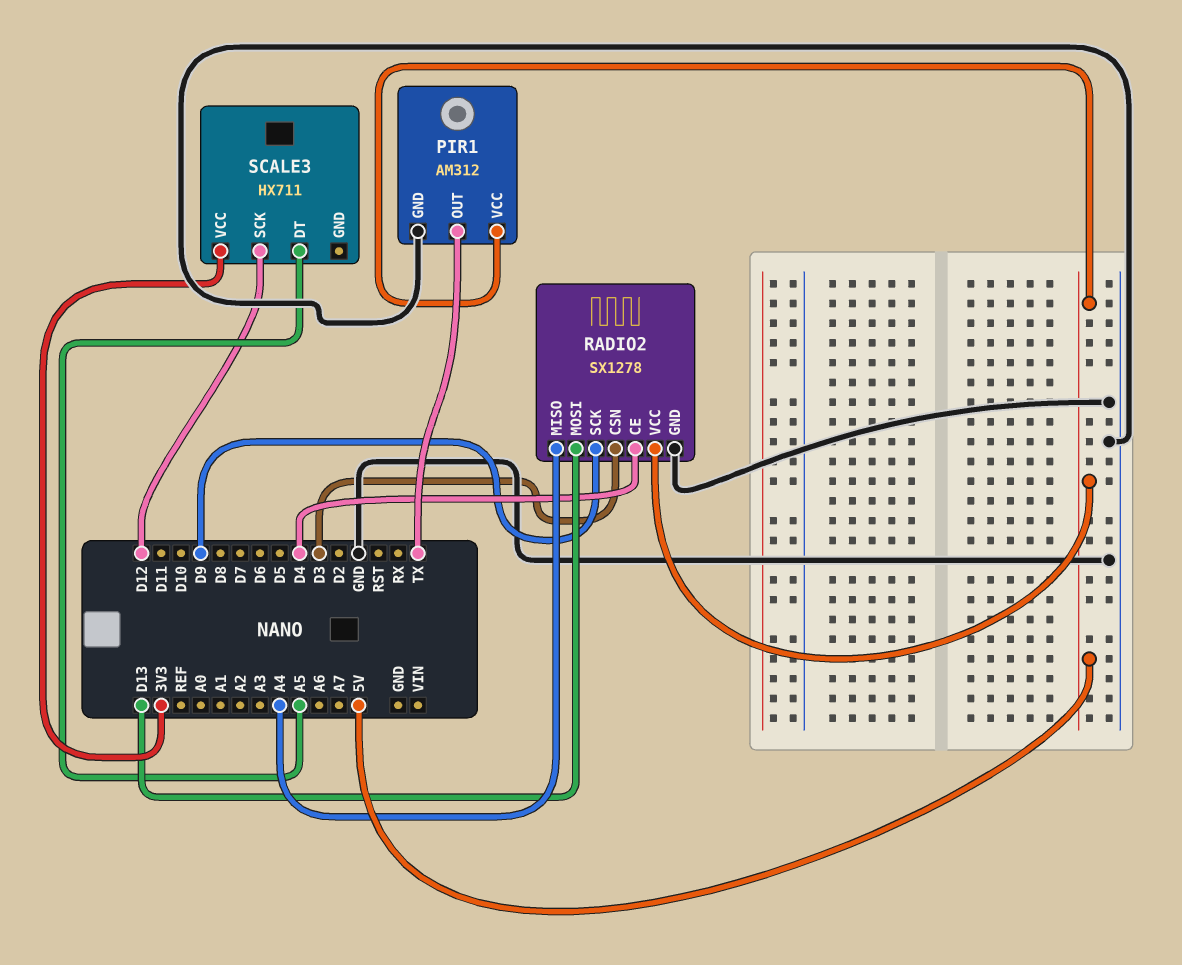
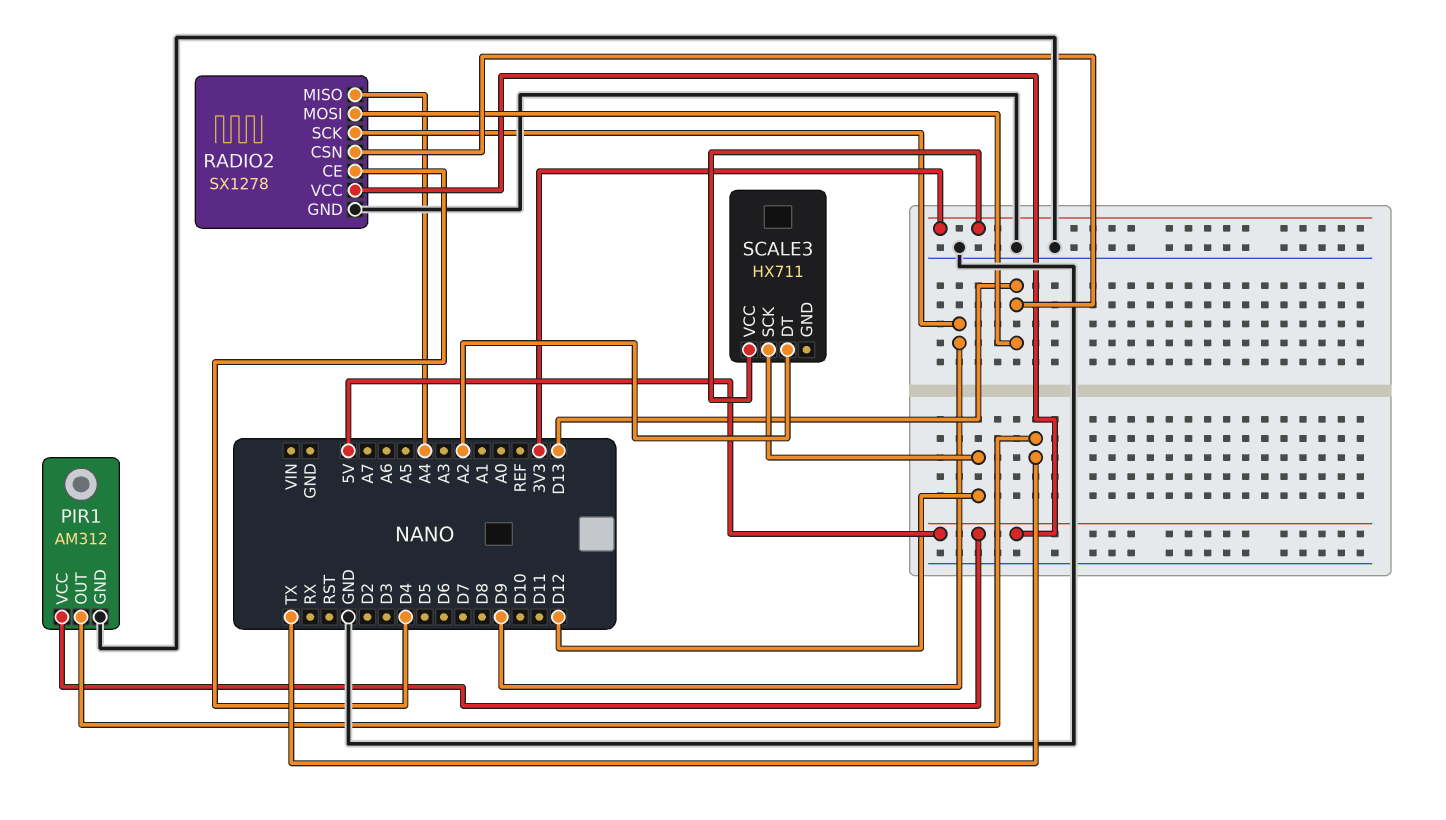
RADIO2 pin CSN: D3 -> D13
SCALE3 pin DT: A5 -> A2

